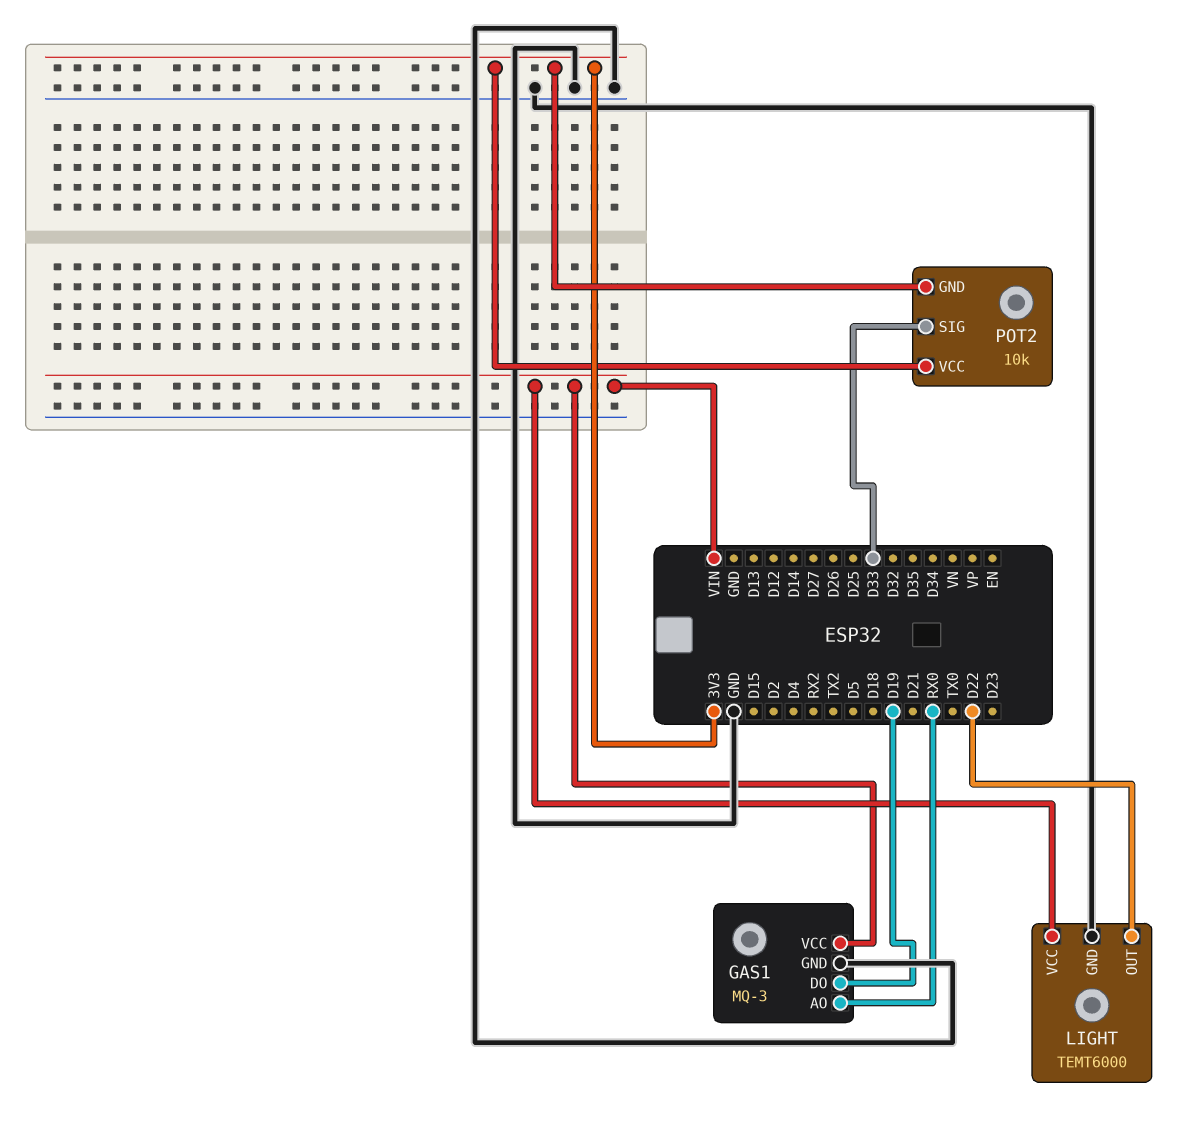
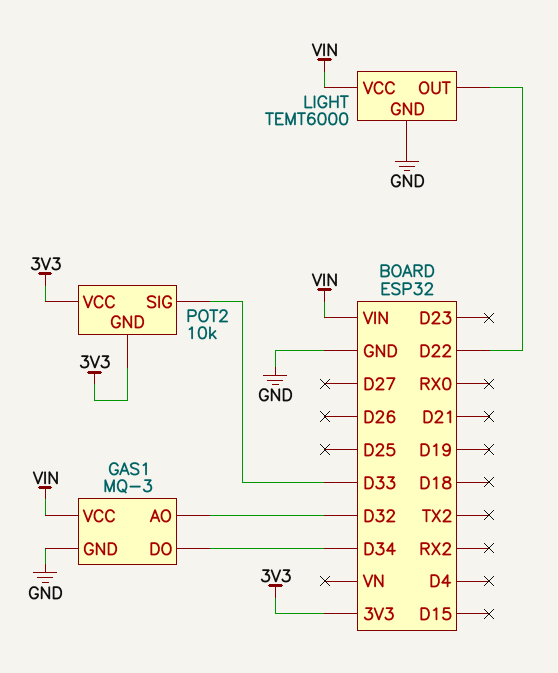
GAS1 pin AO: RX0 -> D32
GAS1 pin DO: D19 -> D34

